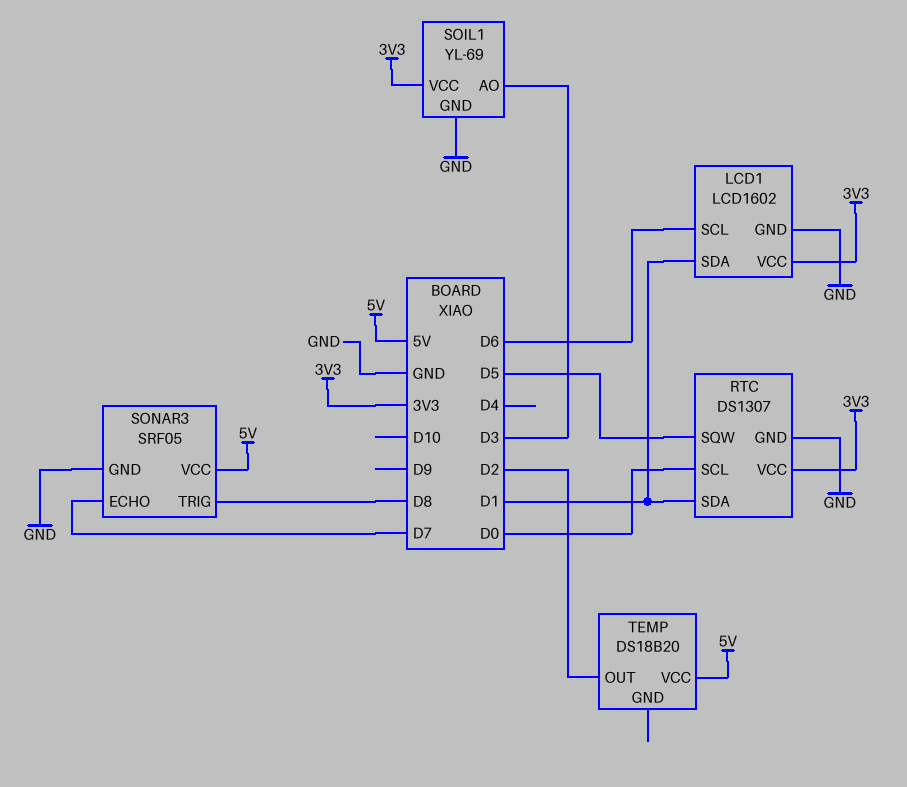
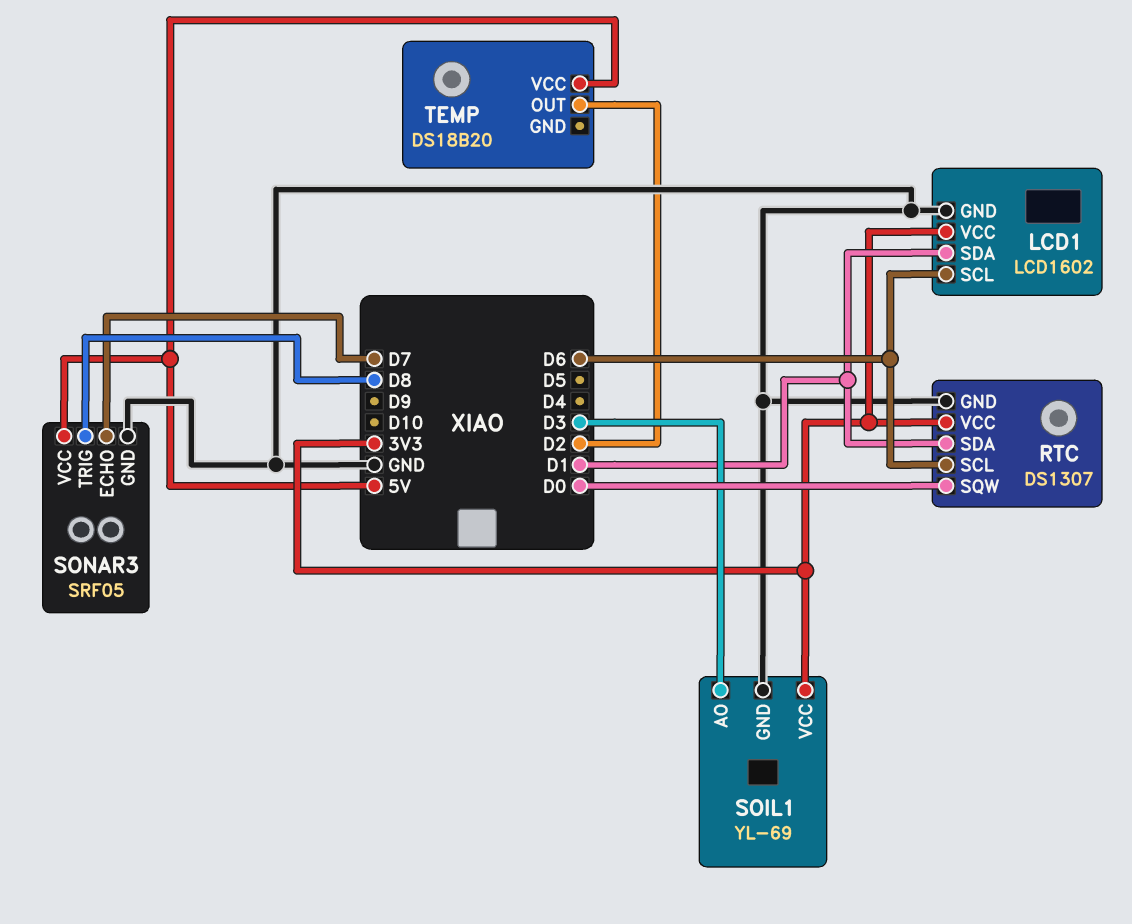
RTC pin SCL: D0 -> D6
RTC pin SQW: D5 -> D0

